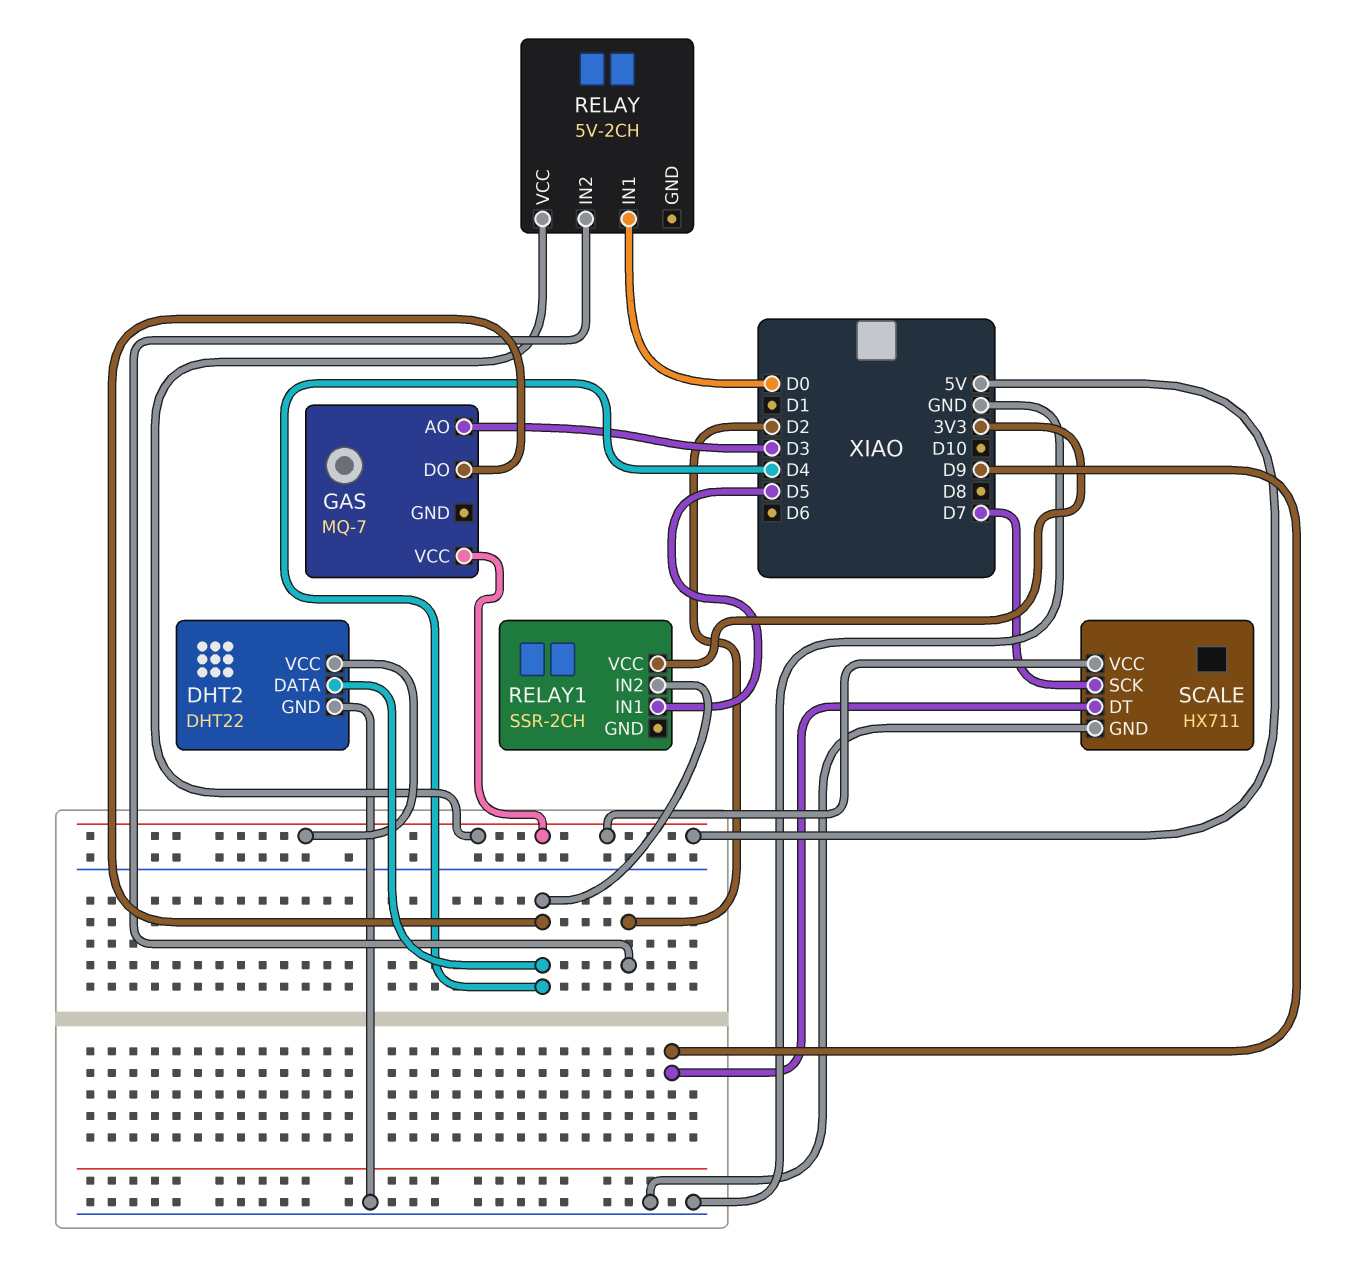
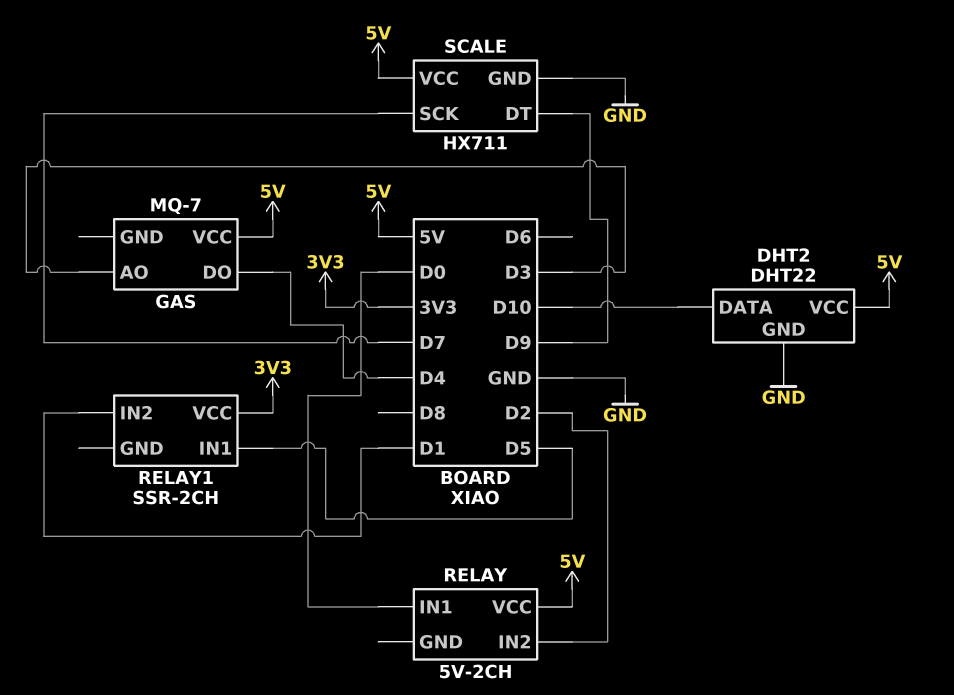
DHT2 pin DATA: D4 -> D10
RELAY1 pin IN2: D4 -> D1

